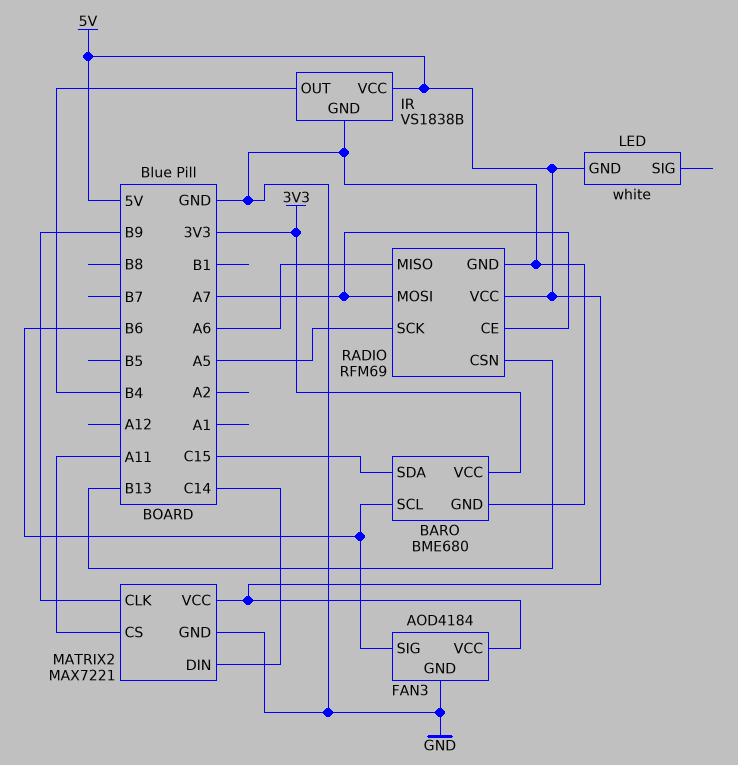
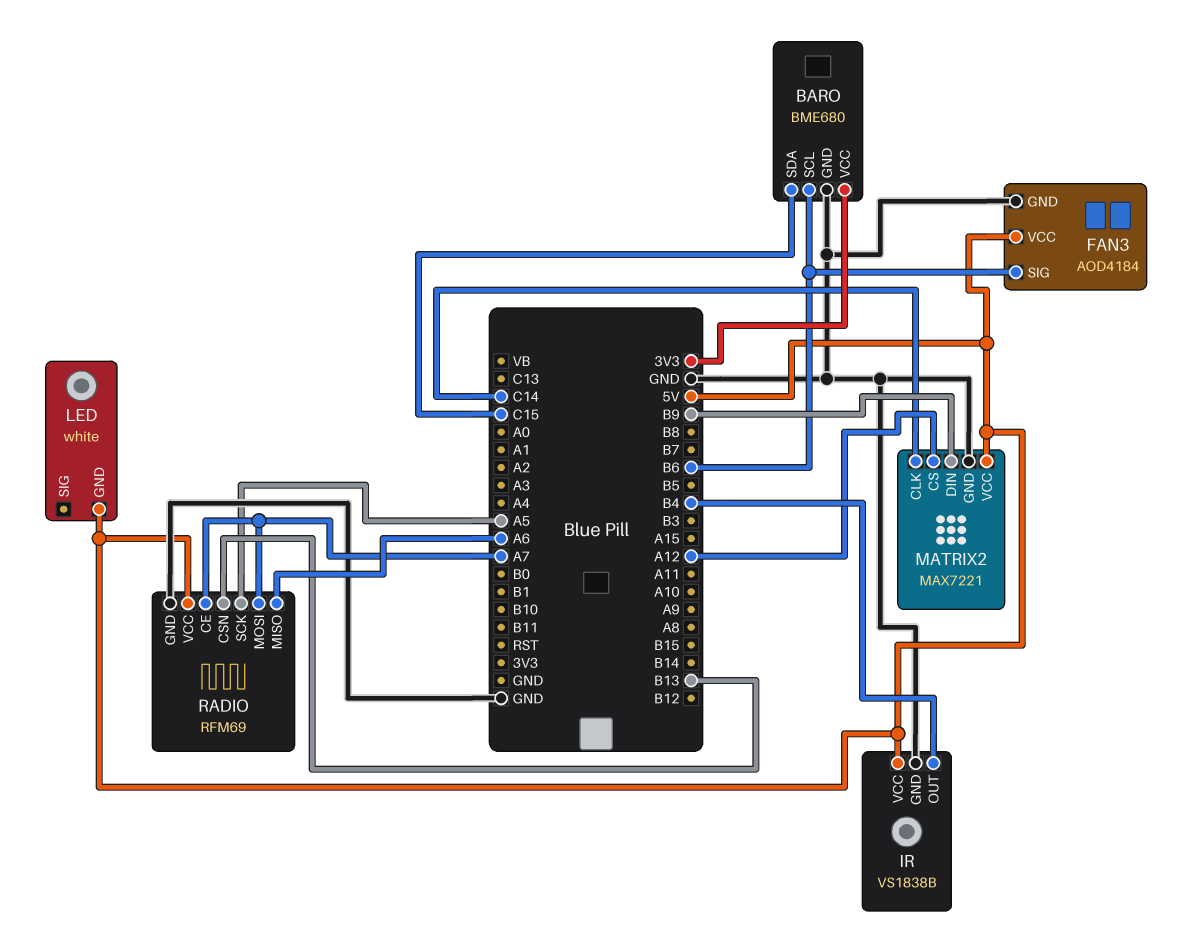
MATRIX2 pin CLK: B9 -> C14
MATRIX2 pin CS: A11 -> A12
MATRIX2 pin DIN: C14 -> B9

